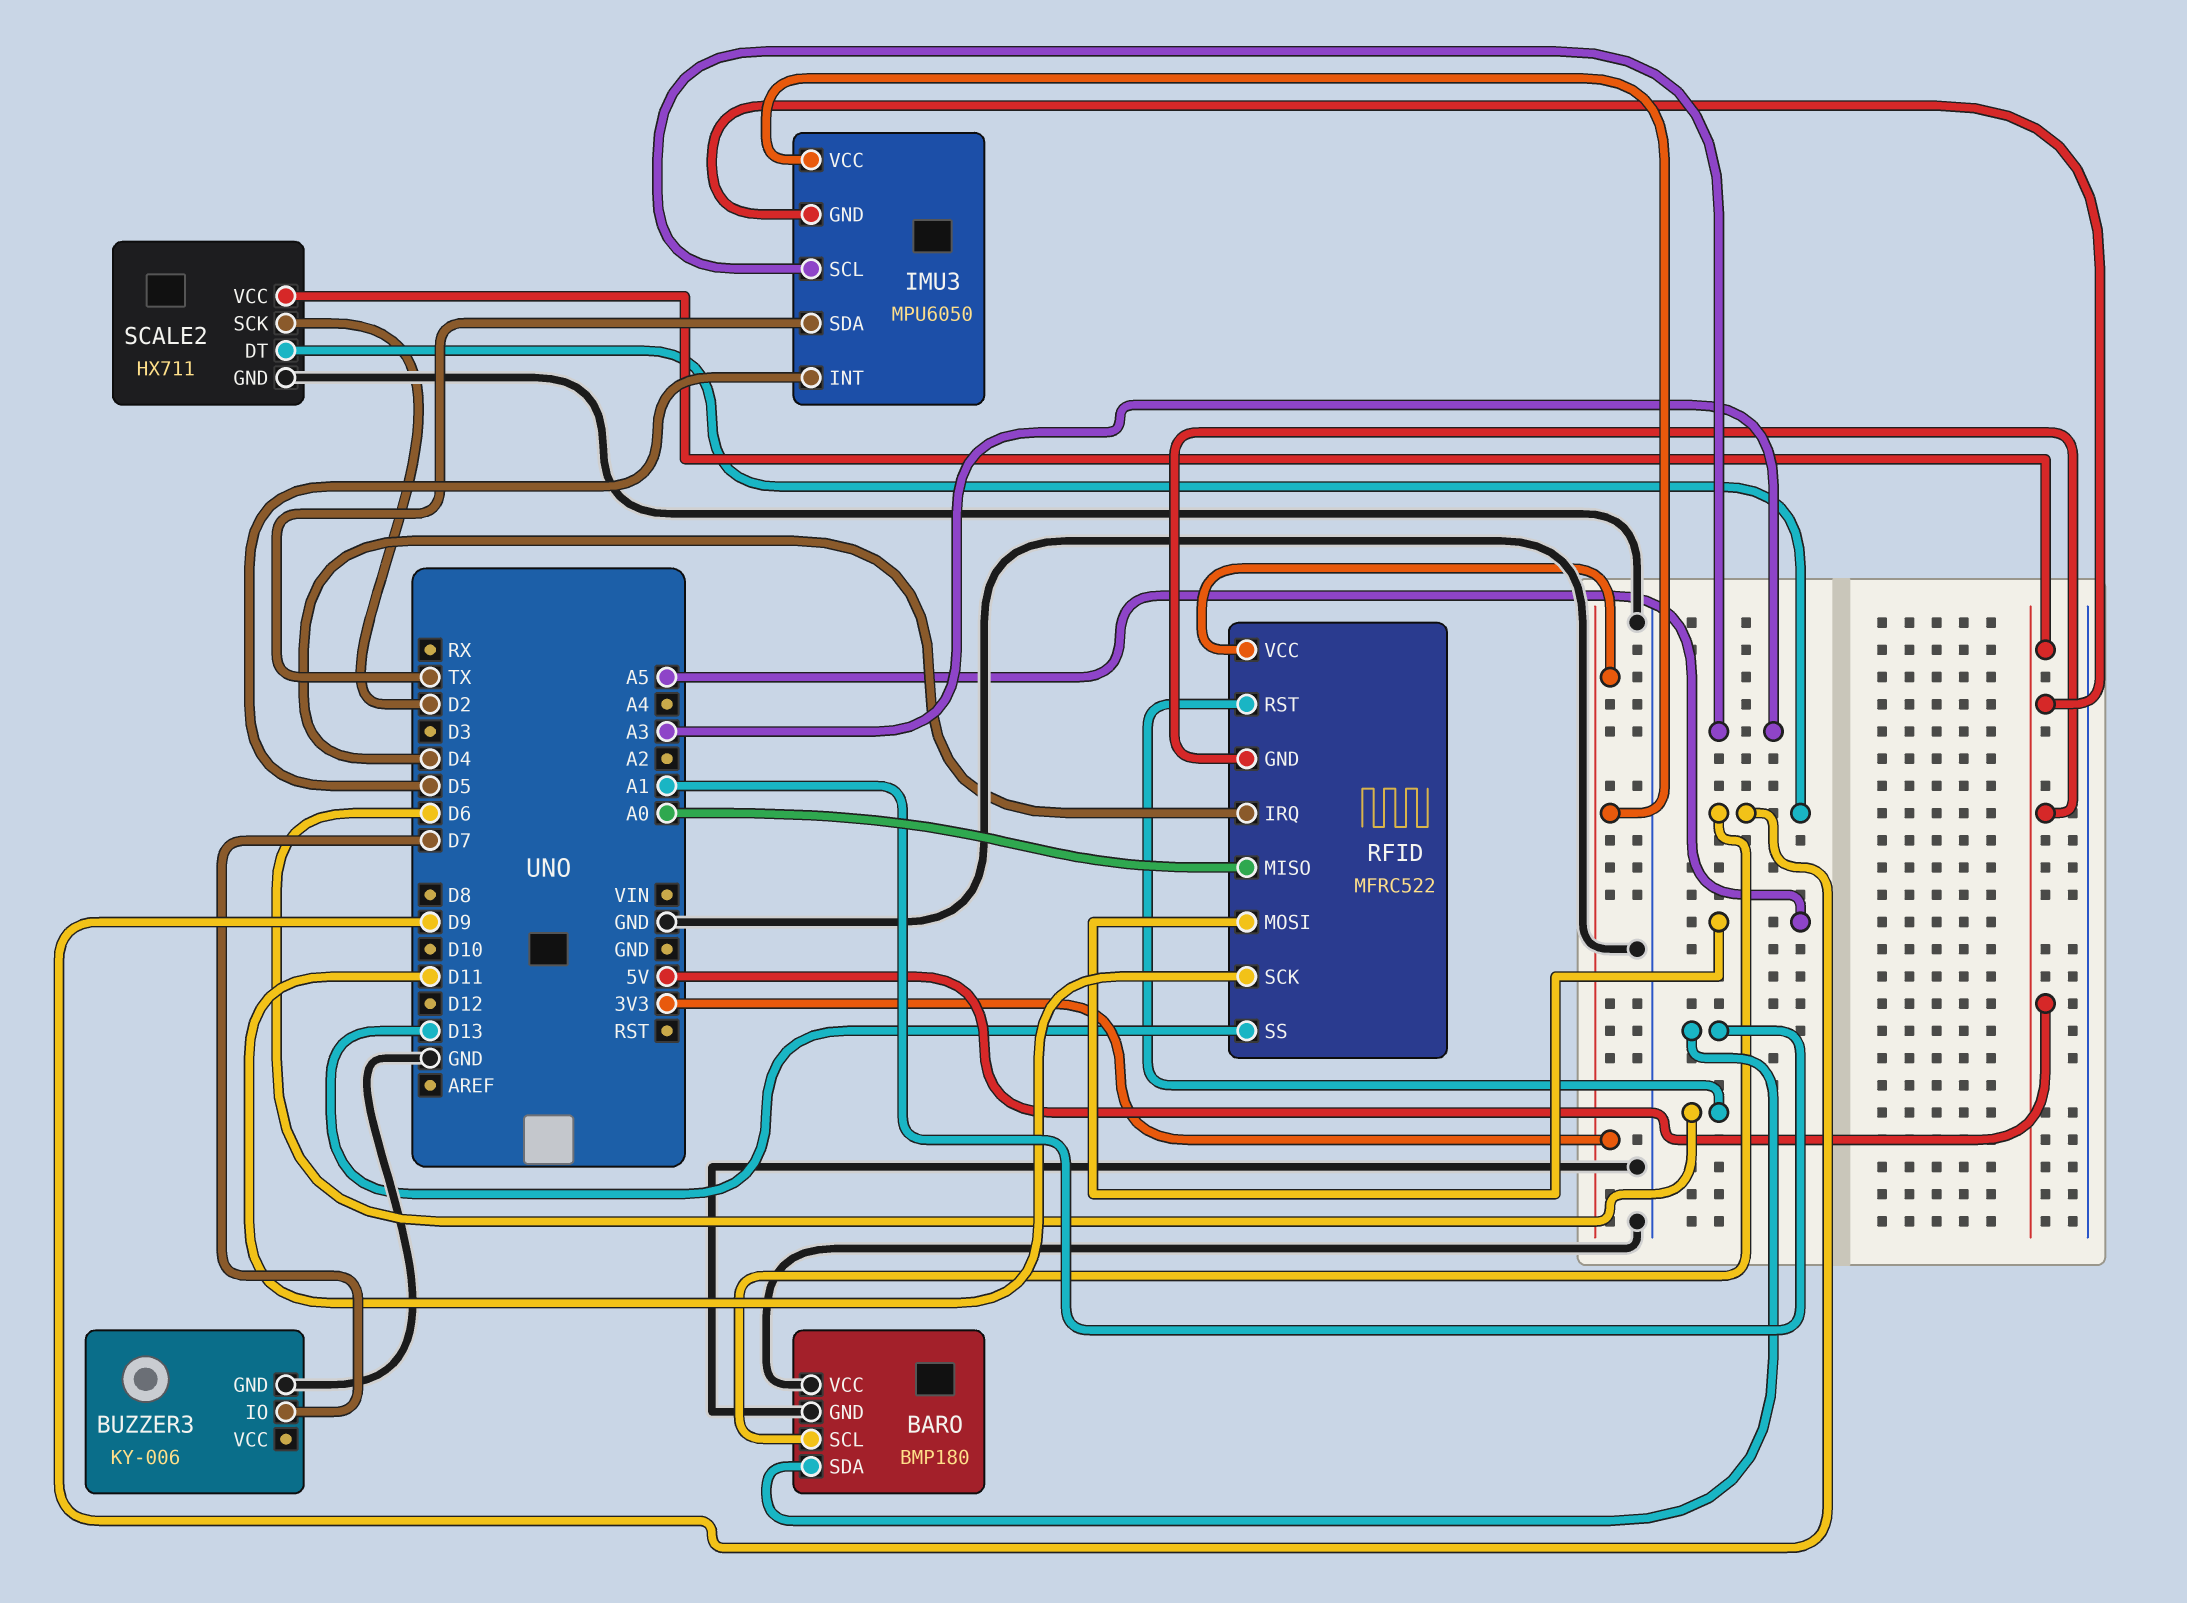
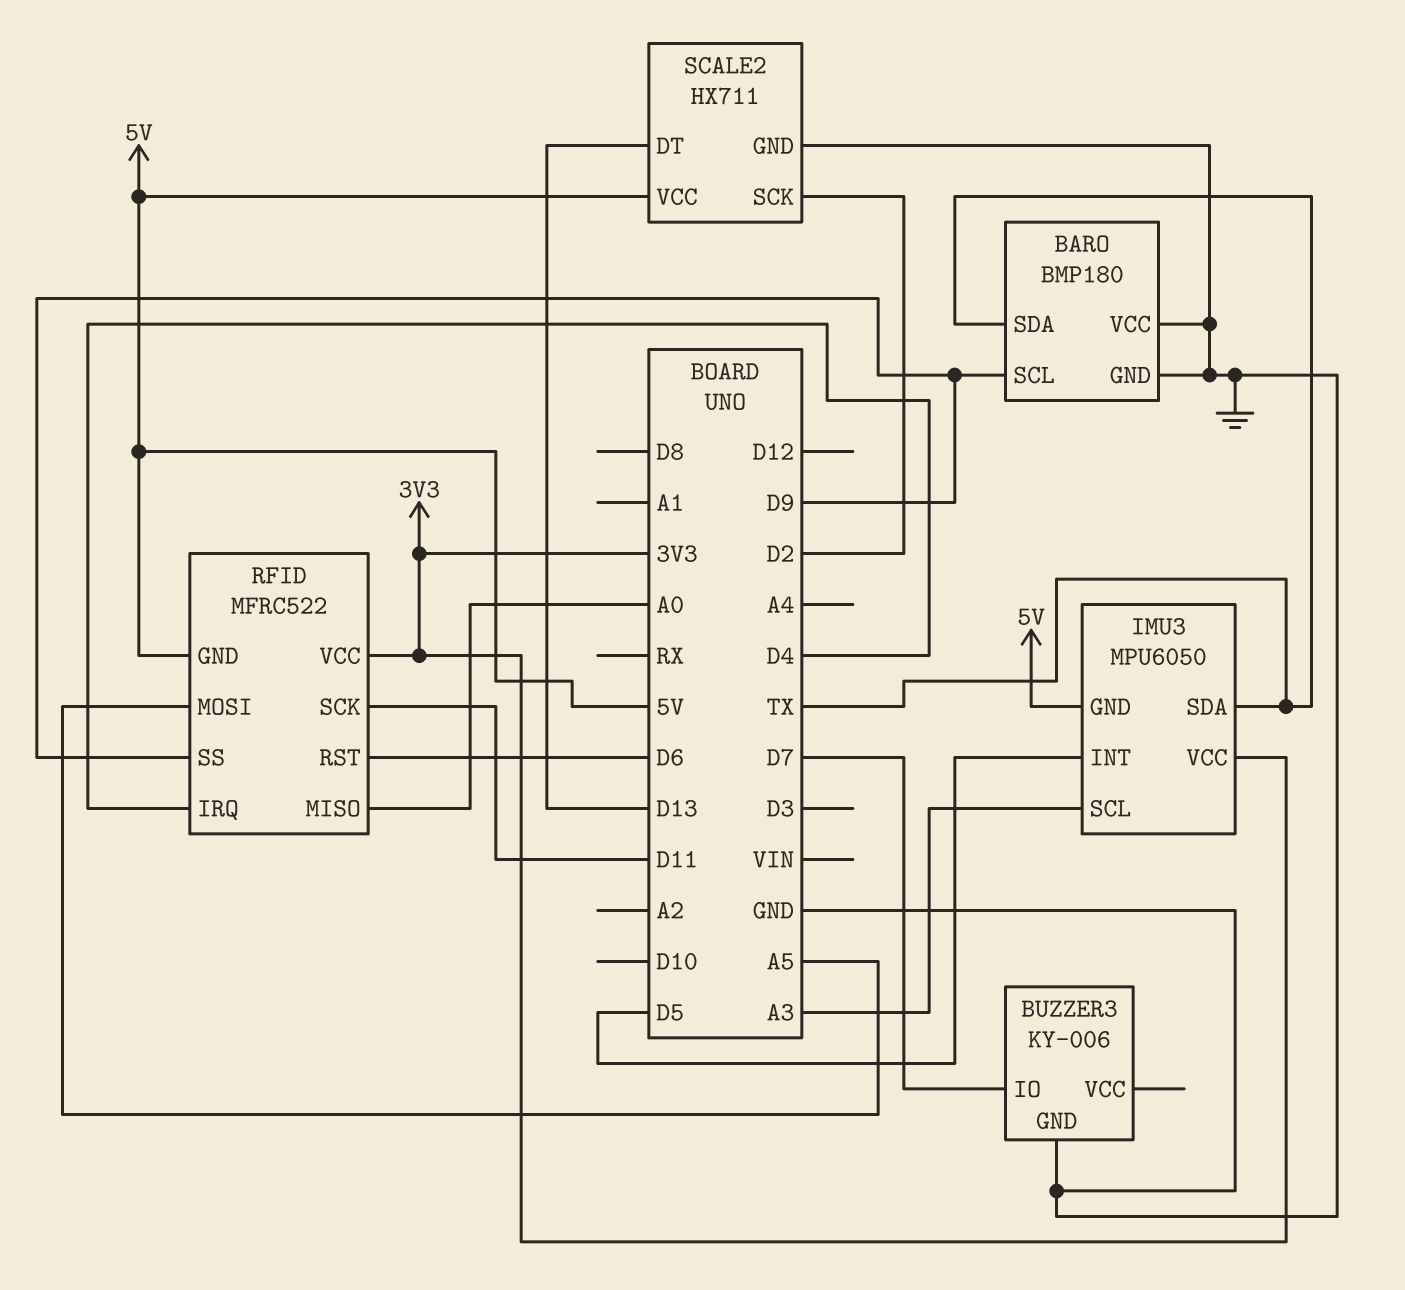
BARO pin SDA: A1 -> TX
RFID pin SS: D13 -> D9
SCALE2 pin DT: D9 -> D13

